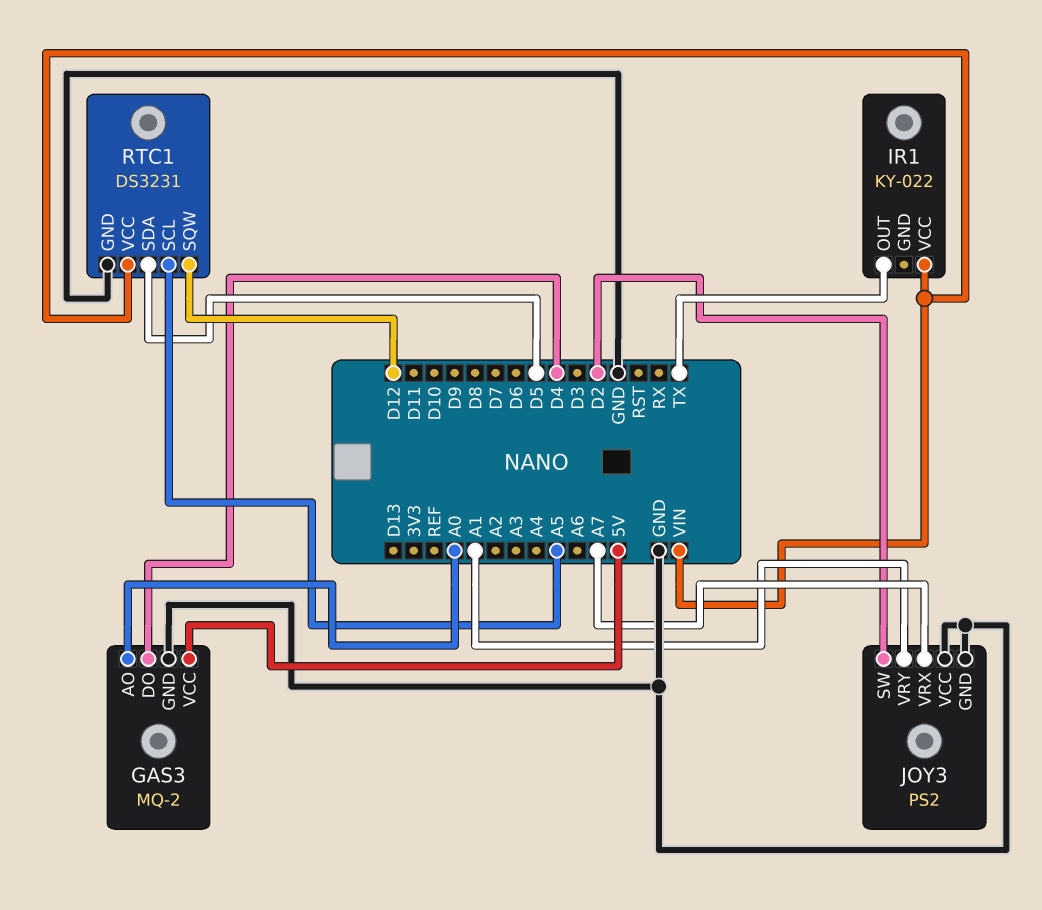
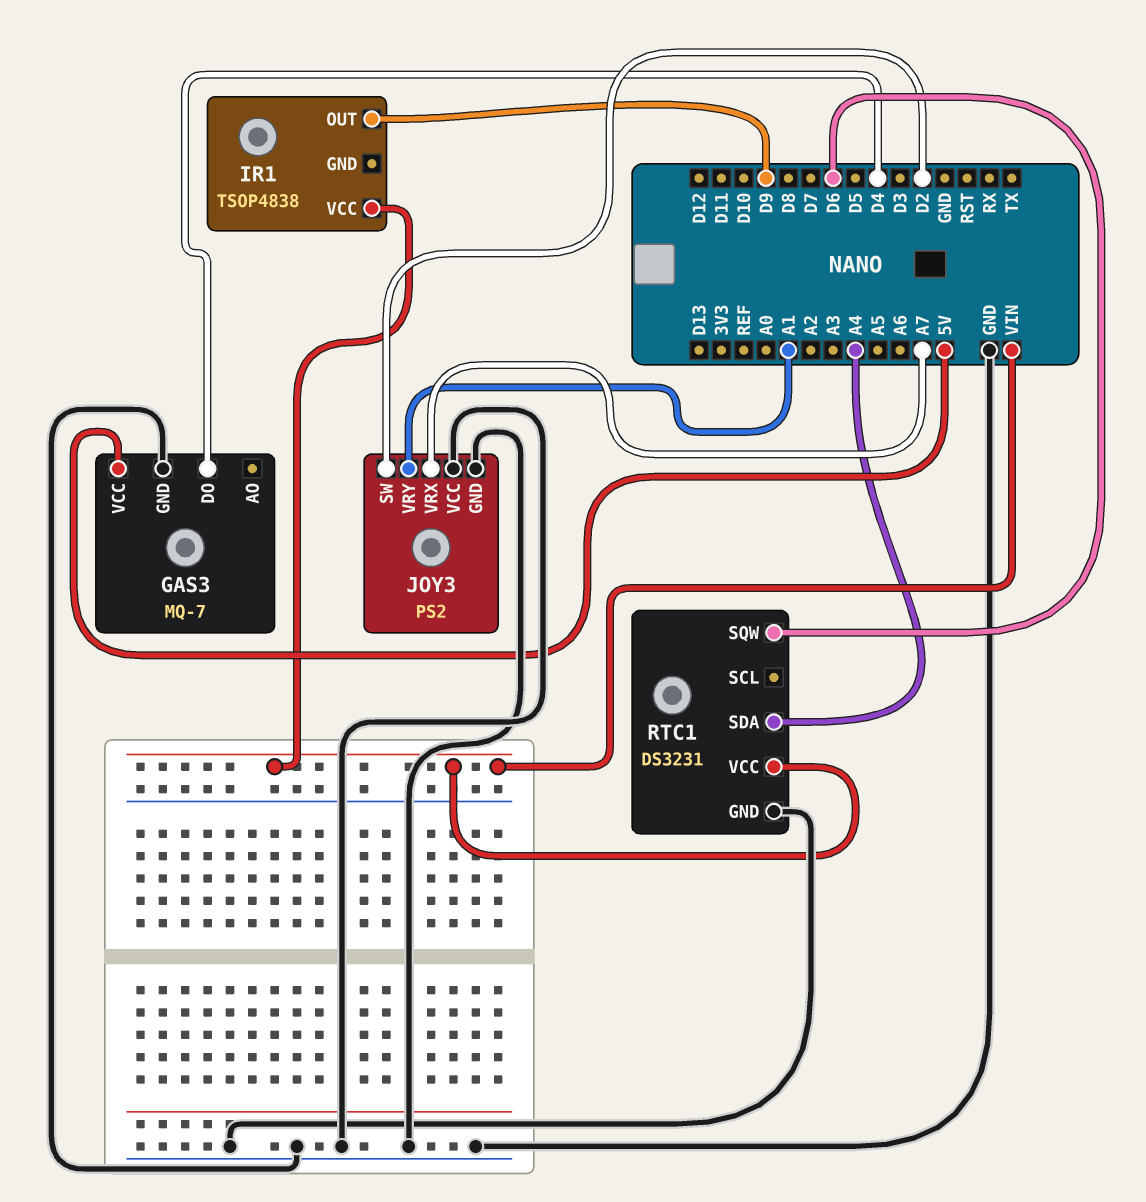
GAS3: MQ-2 -> MQ-7
GAS3 pin AO: A0 -> none
IR1: KY-022 -> TSOP4838
IR1 pin OUT: TX -> D9
RTC1 pin SCL: A5 -> none
RTC1 pin SDA: D5 -> A4
RTC1 pin SQW: D12 -> D6

